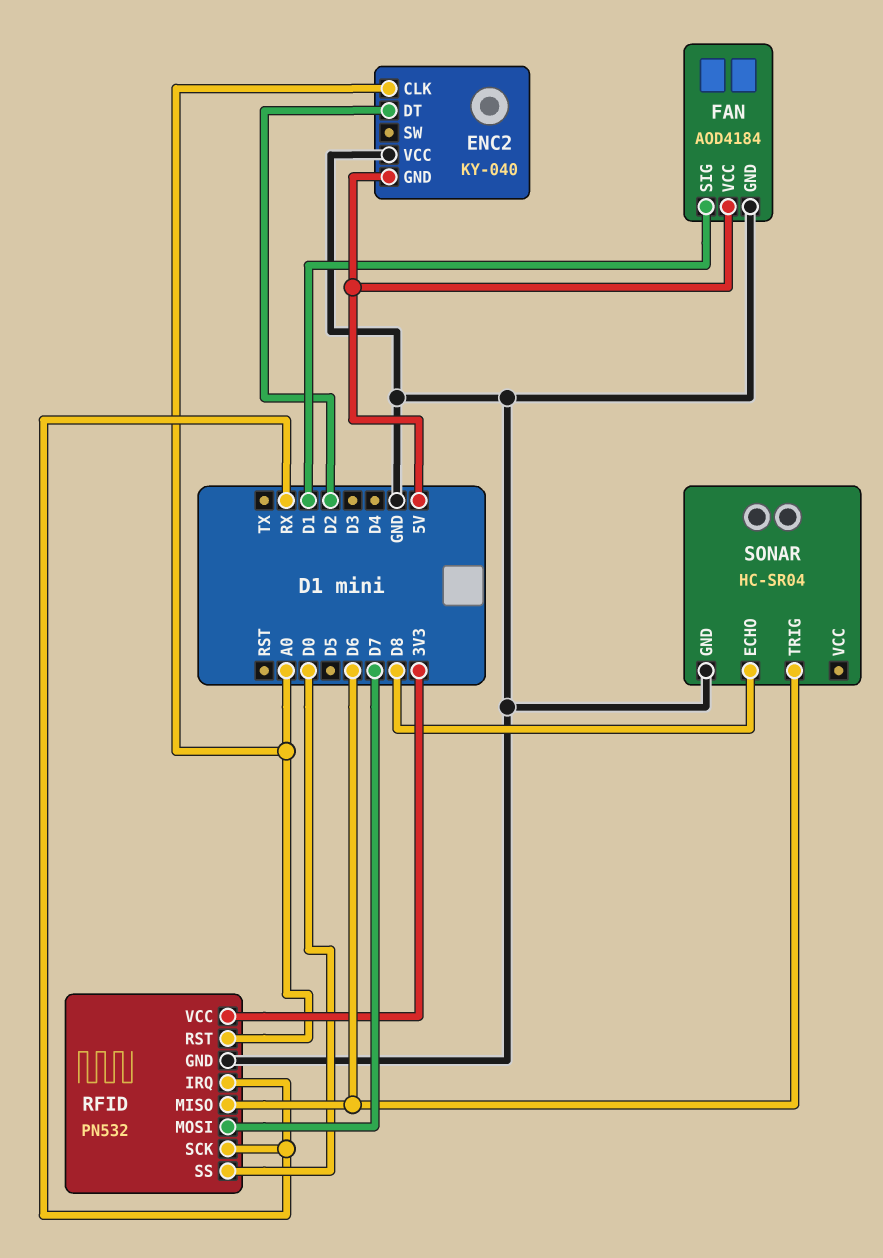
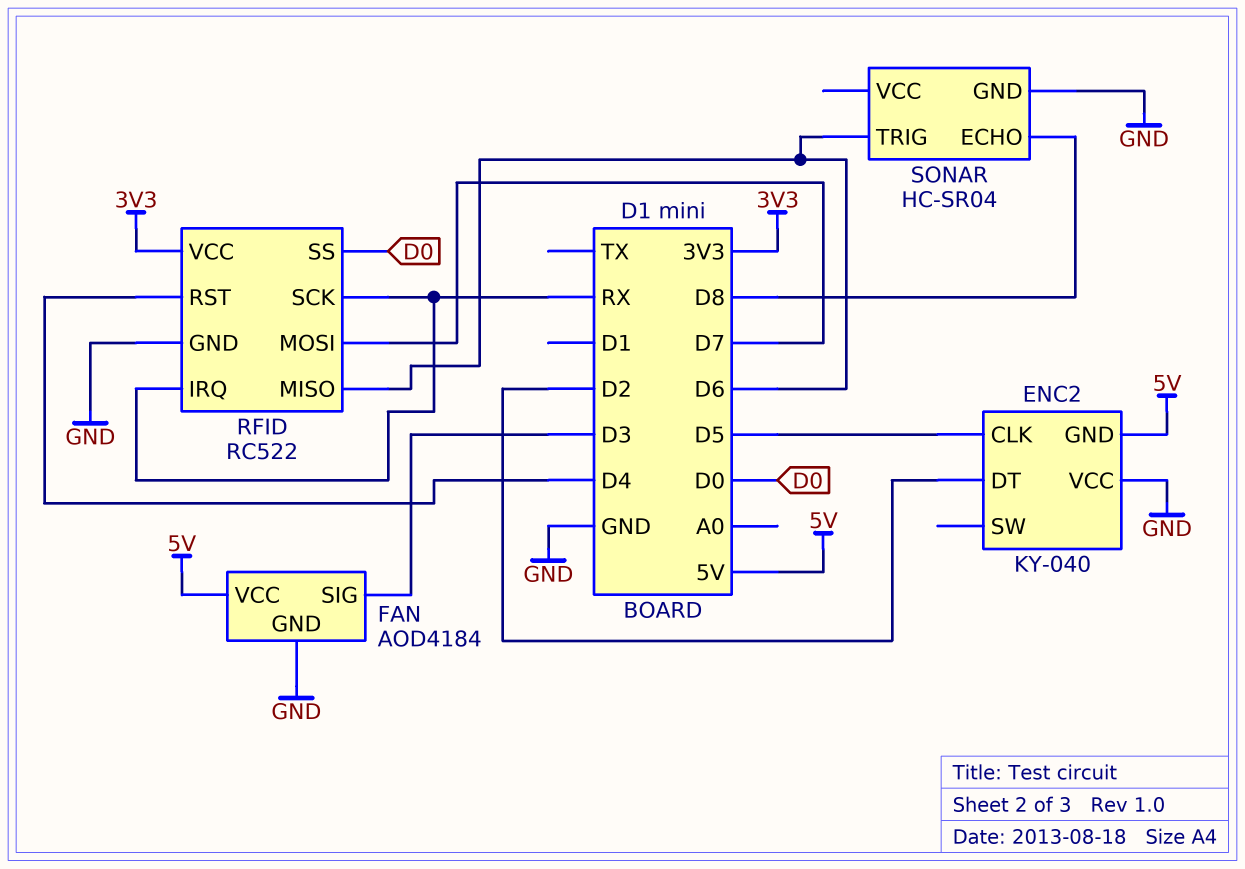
ENC2 pin CLK: A0 -> D5
FAN pin SIG: D1 -> D3
RFID: PN532 -> RC522
RFID pin RST: A0 -> D4

